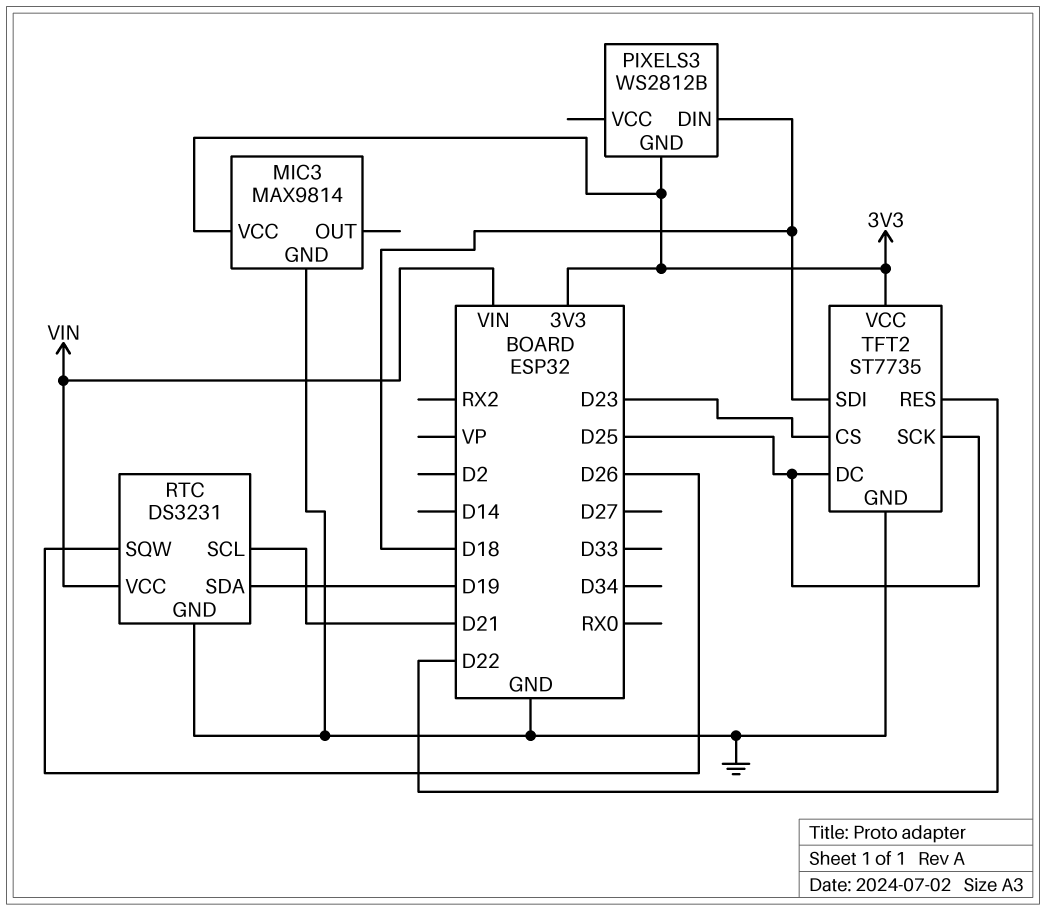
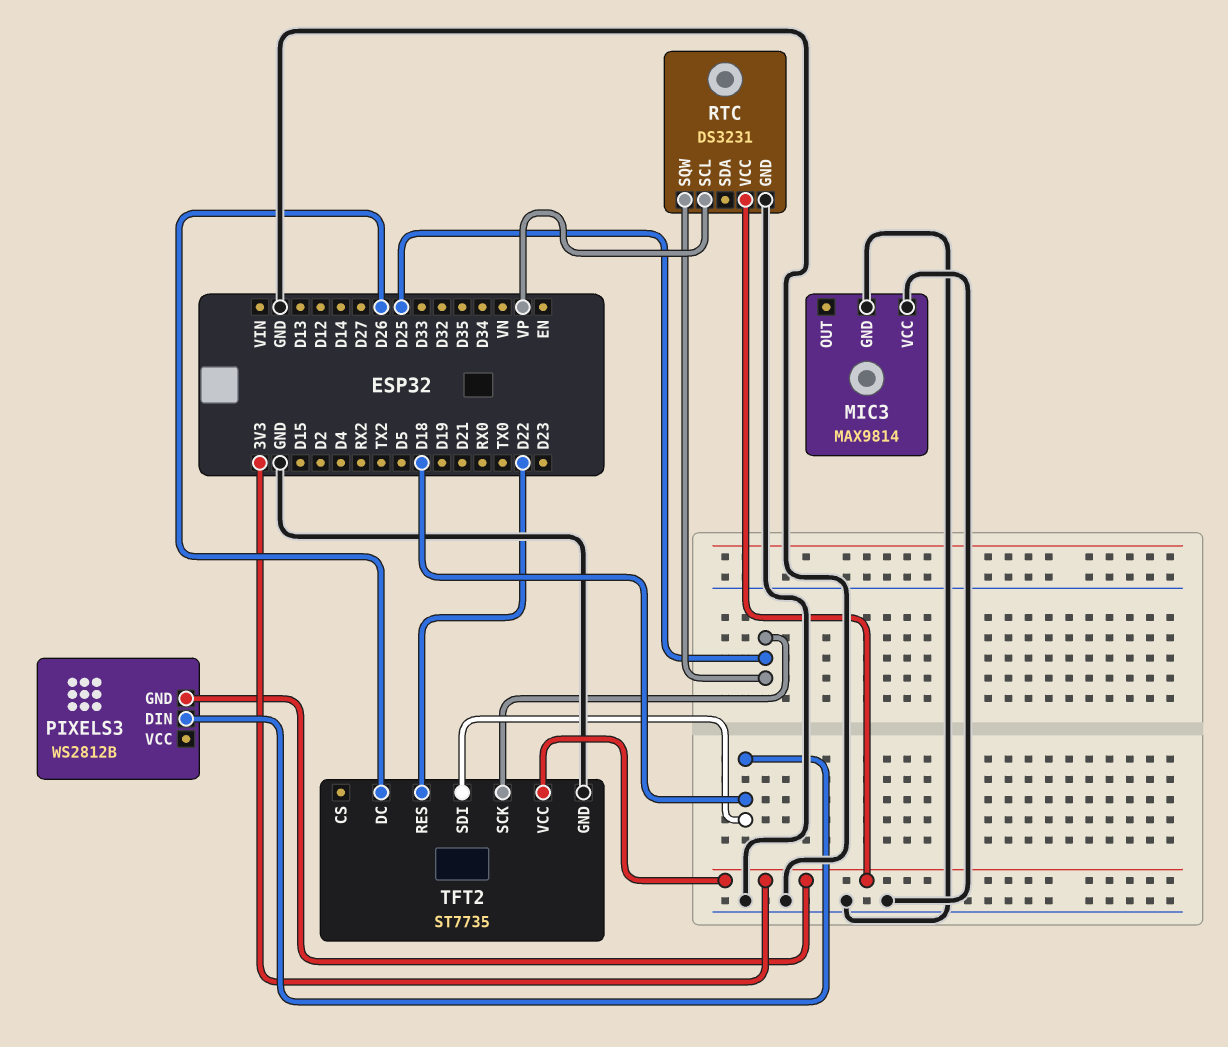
MIC3 pin VCC: 3V3 -> GND
RTC pin SCL: D21 -> VP
RTC pin SDA: D19 -> none
RTC pin SQW: D26 -> D25
RTC pin VCC: VIN -> 3V3
TFT2 pin CS: D23 -> none
TFT2 pin DC: D25 -> D26

